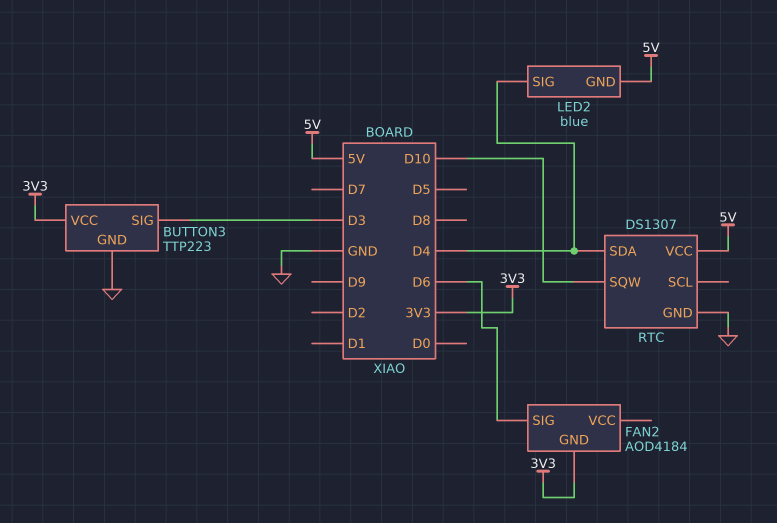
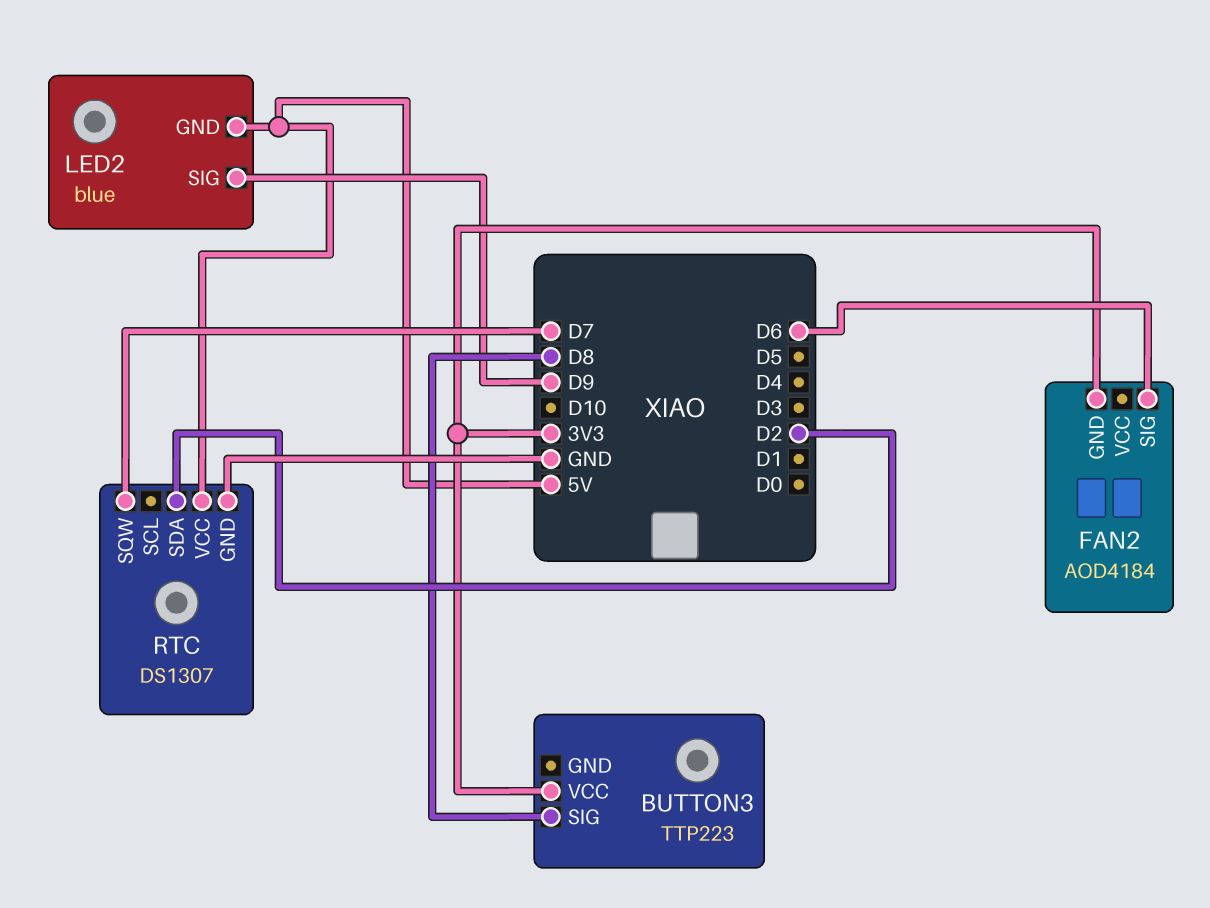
BUTTON3 pin GND: GND -> none
BUTTON3 pin SIG: D3 -> D8
LED2 pin SIG: D4 -> D9
RTC pin SDA: D4 -> D2
RTC pin SQW: D10 -> D7

